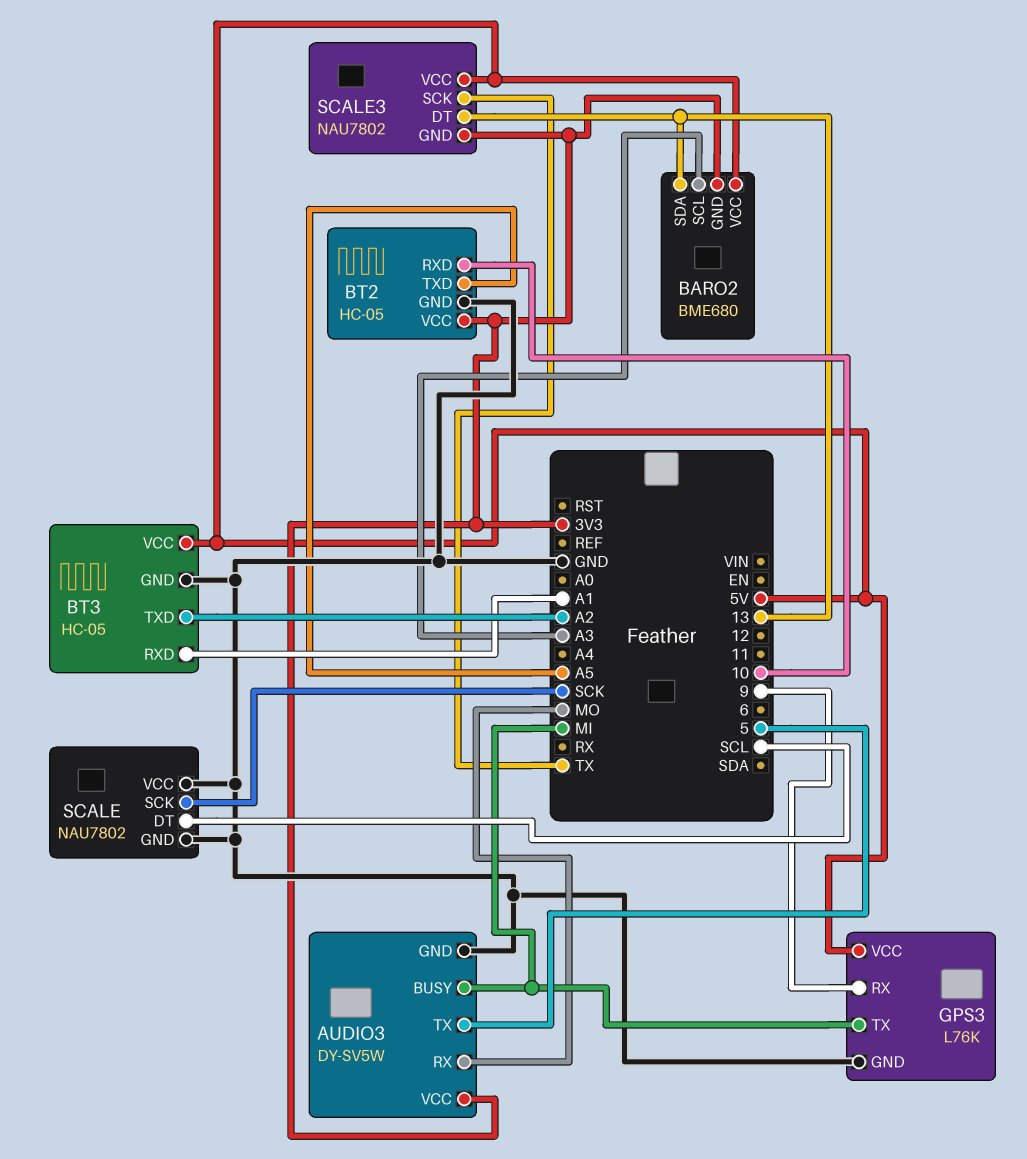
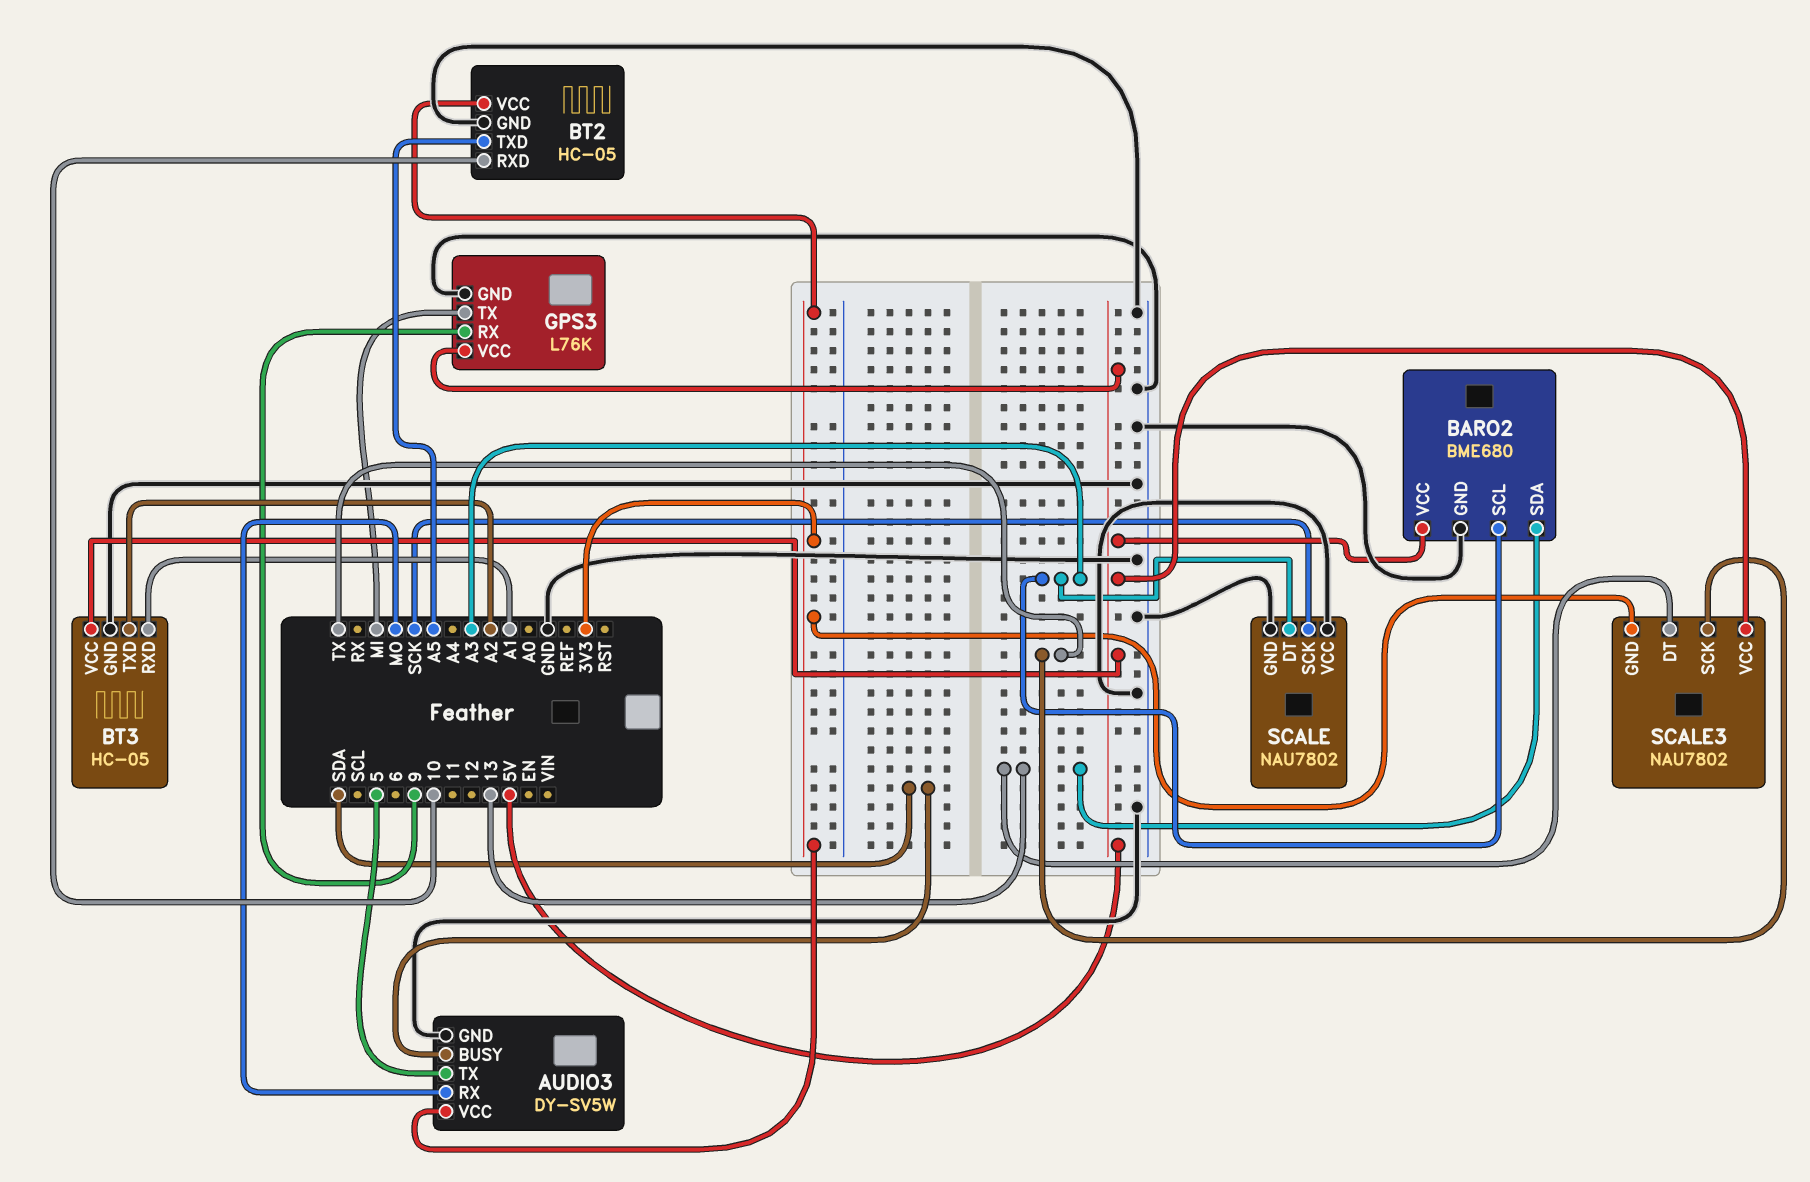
AUDIO3 pin BUSY: MI -> SDA
BARO2 pin GND: 3V3 -> GND
SCALE pin DT: SCL -> A3

